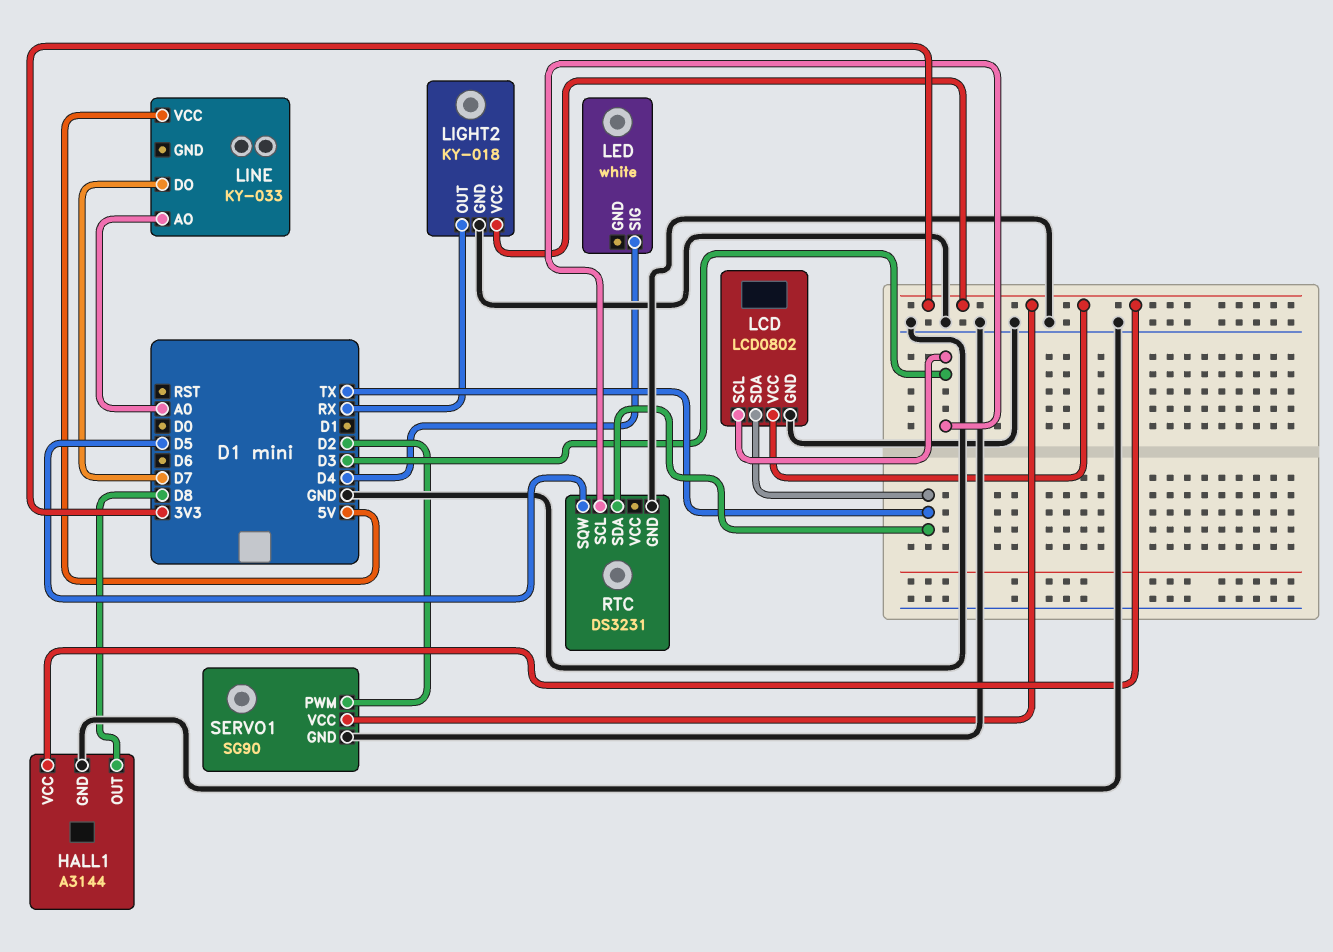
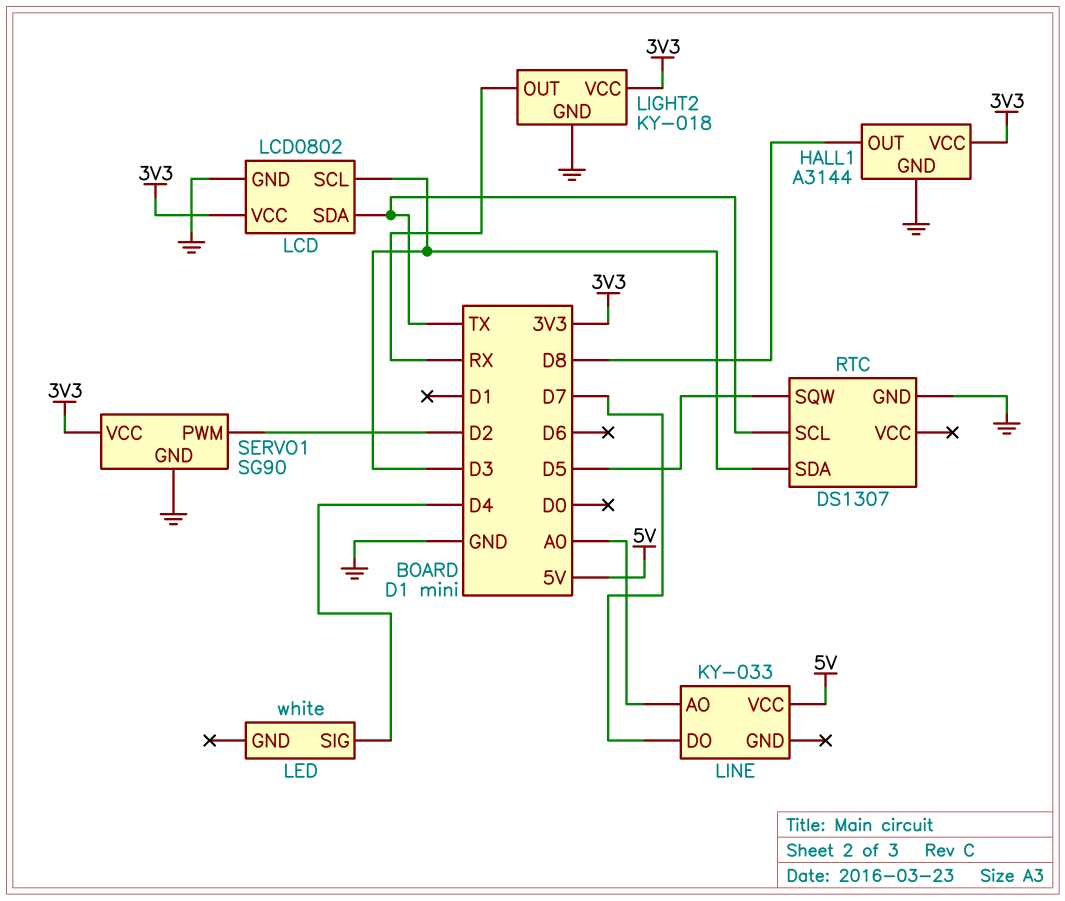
RTC: DS3231 -> DS1307
RTC pin SCL: D3 -> TX
RTC pin SDA: TX -> D3

